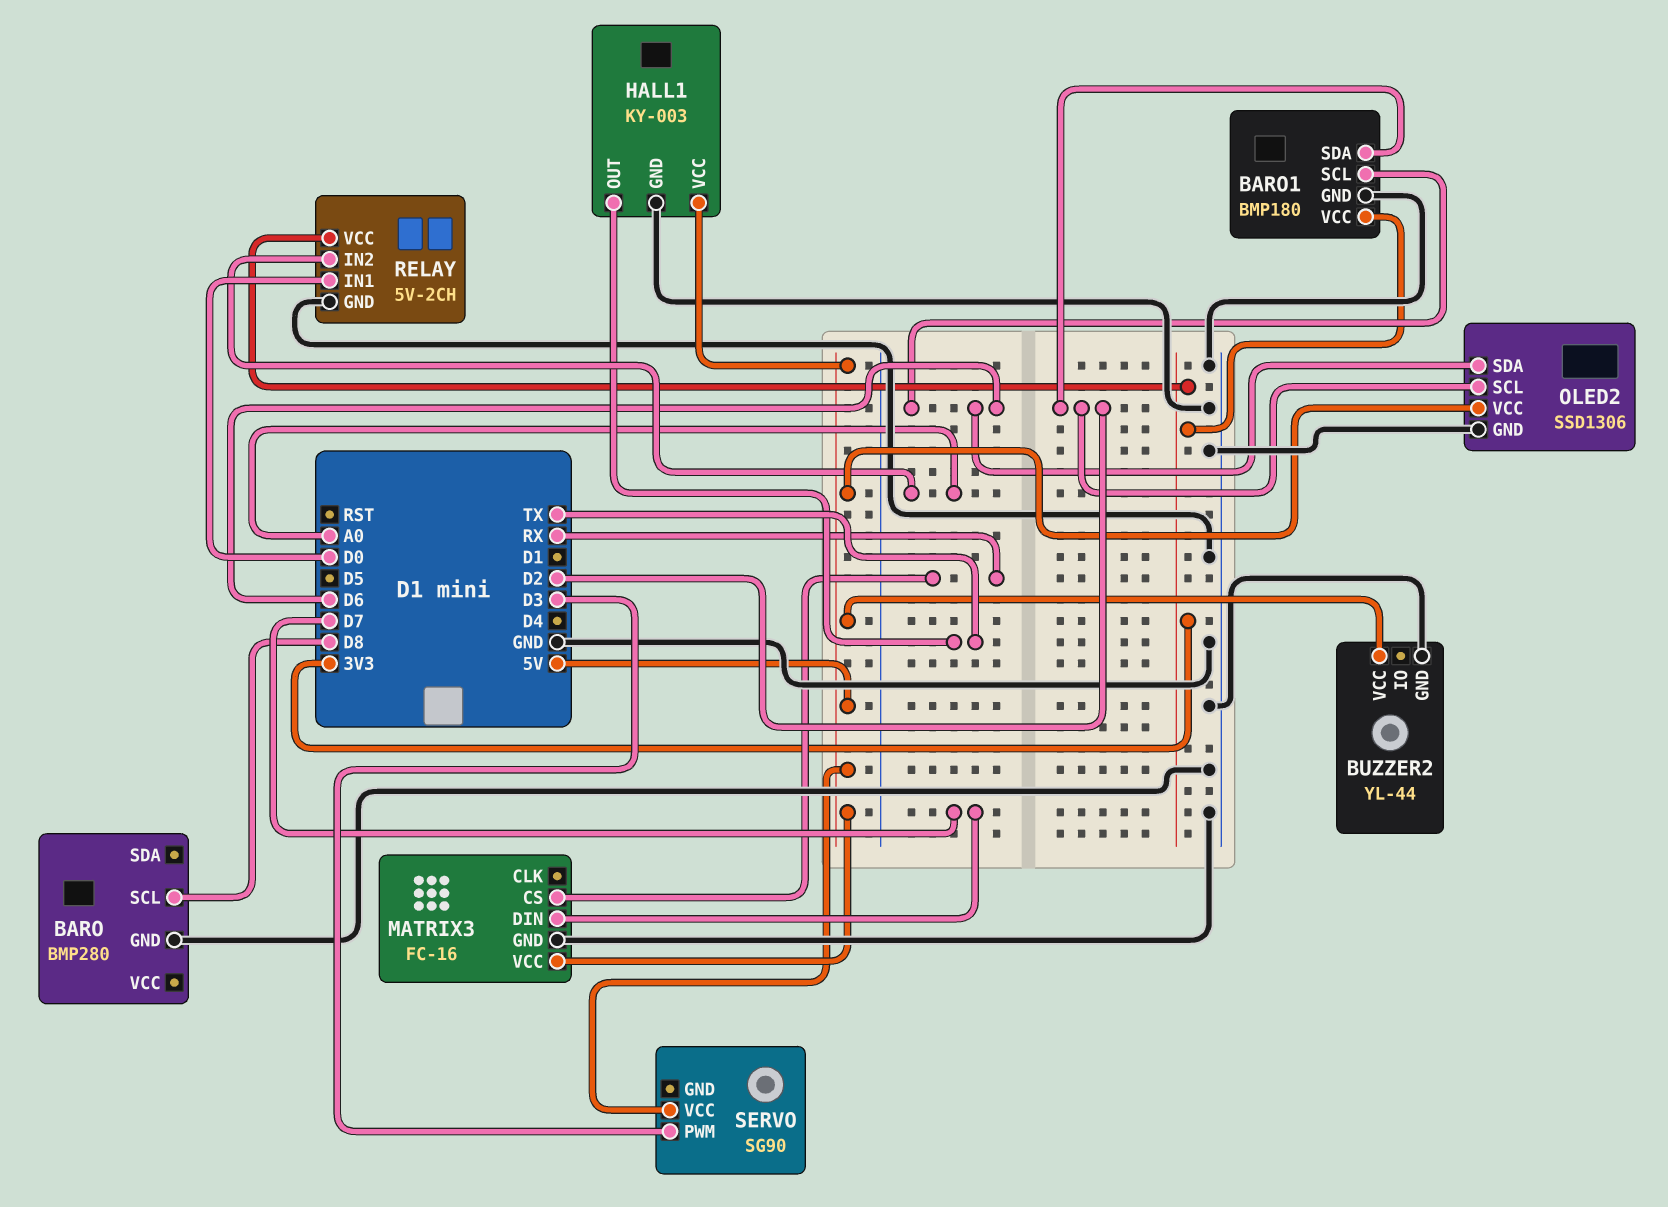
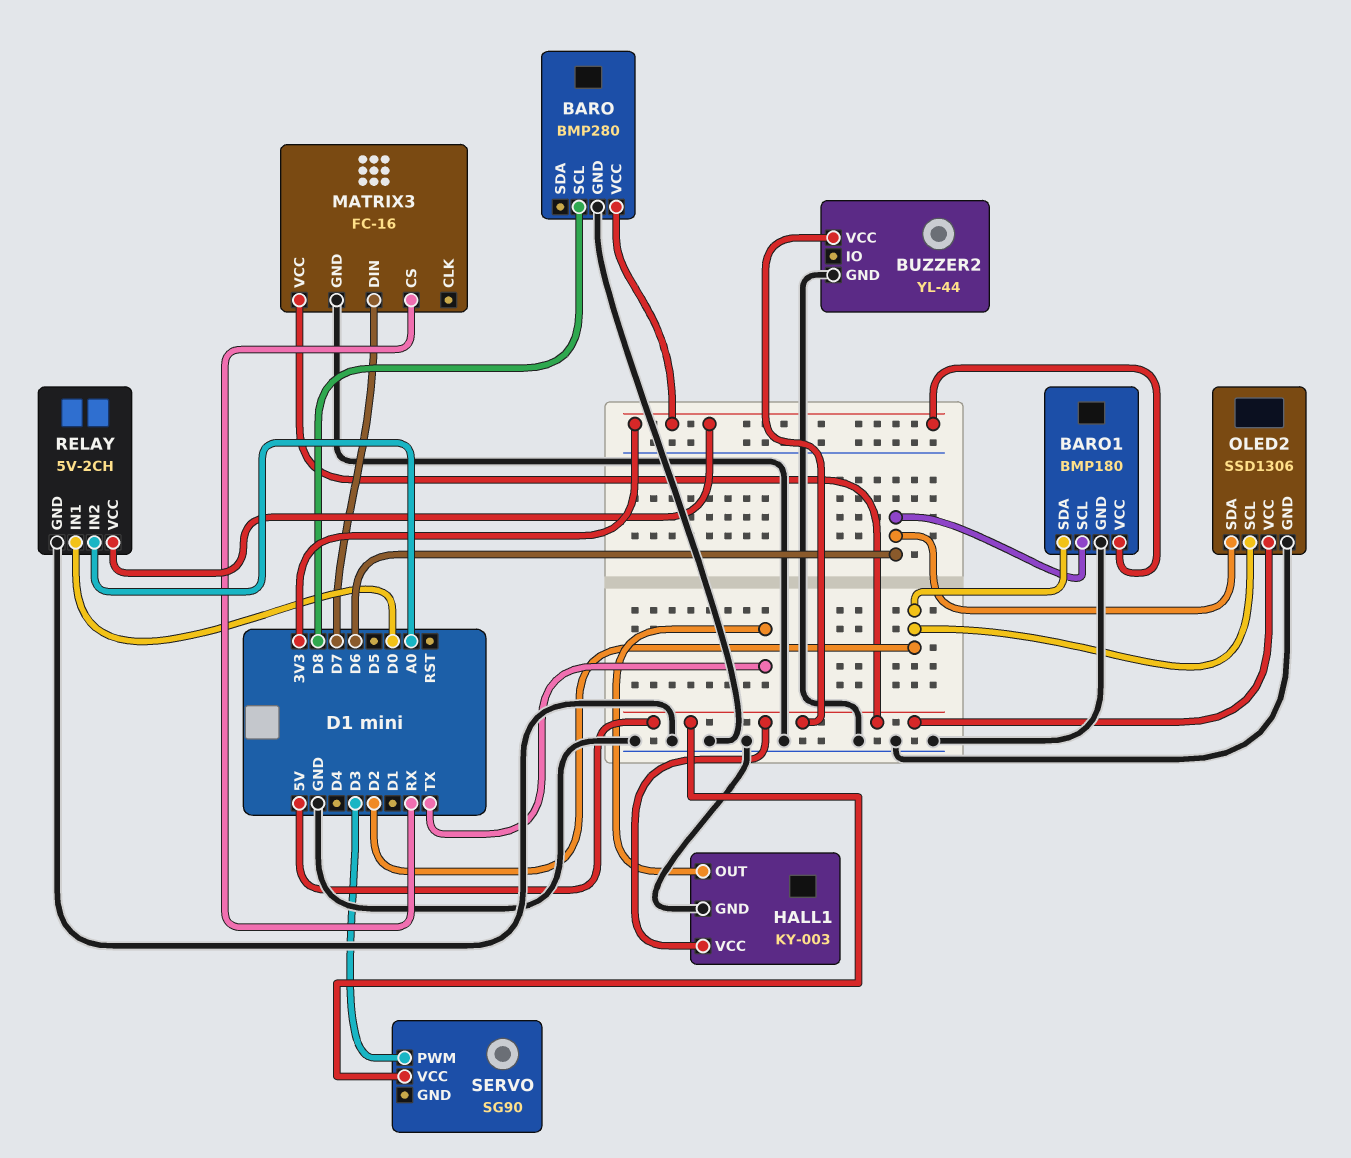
BARO pin VCC: none -> 3V3

